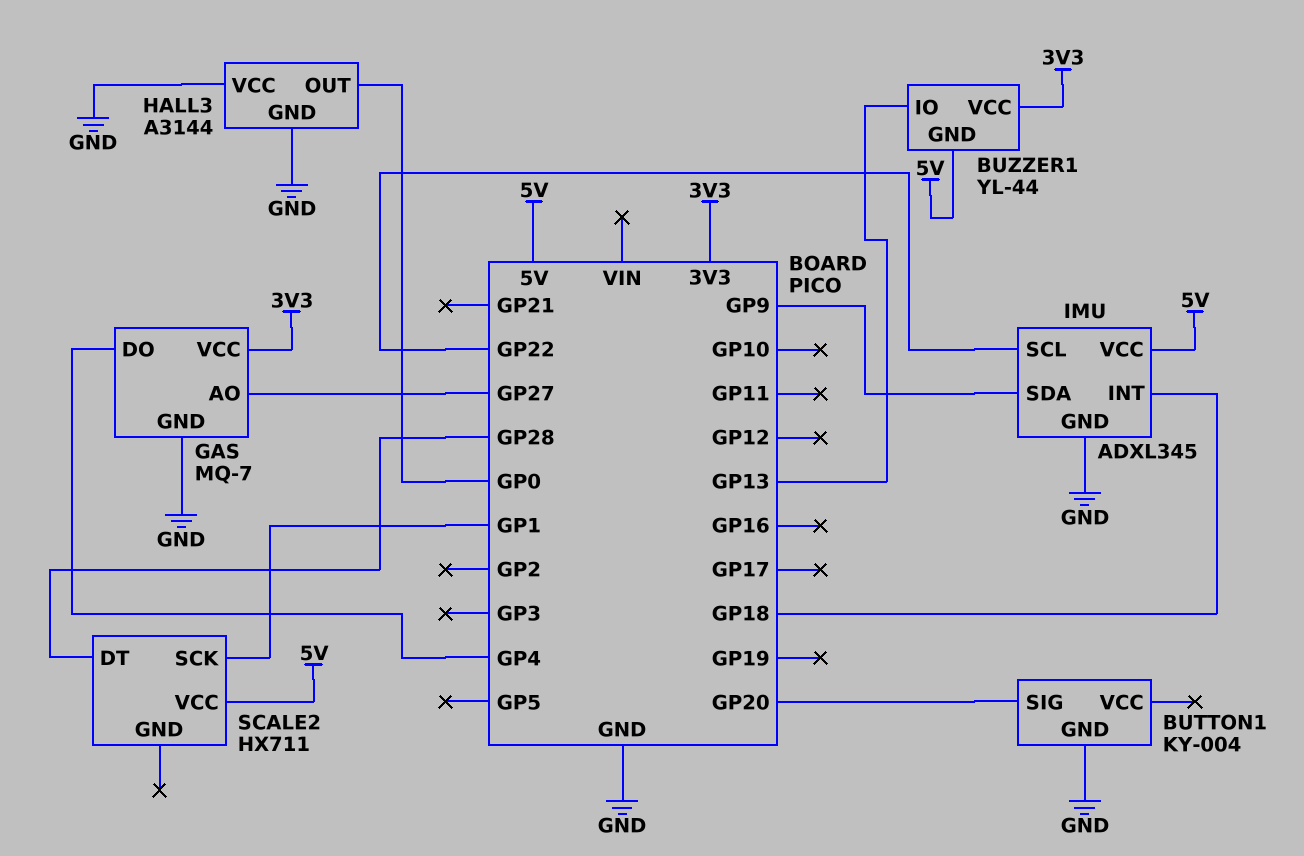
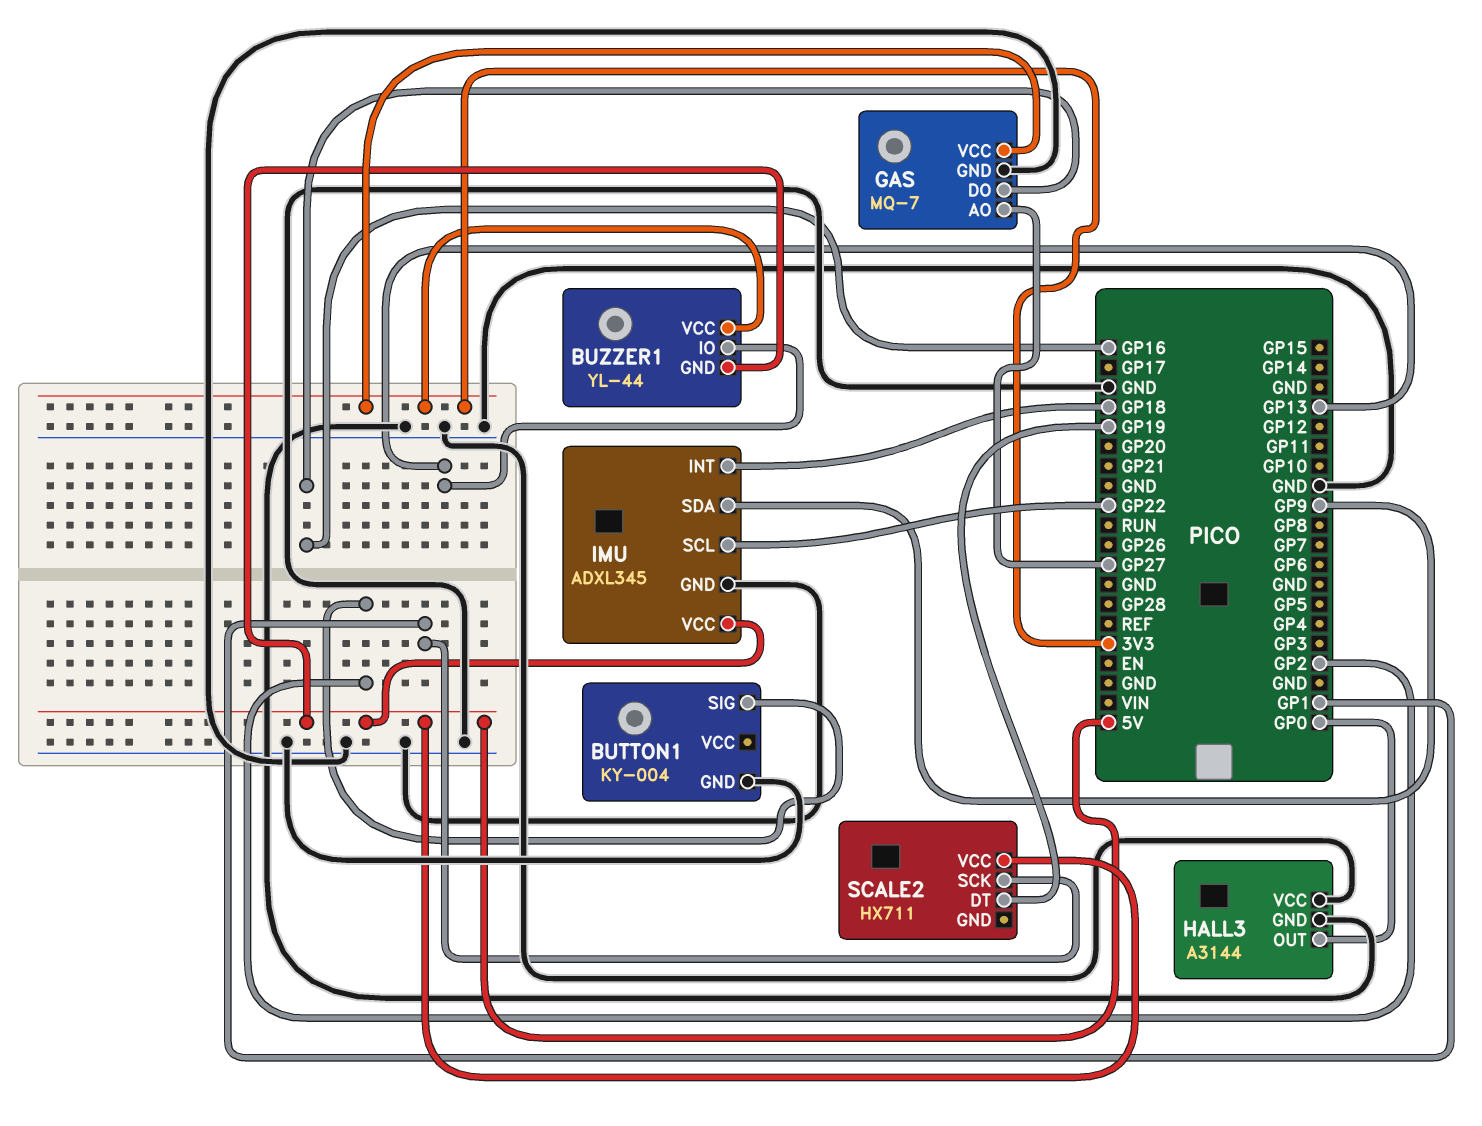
BUTTON1 pin SIG: GP20 -> GP2
GAS pin DO: GP4 -> GP16
SCALE2 pin DT: GP28 -> GP19

